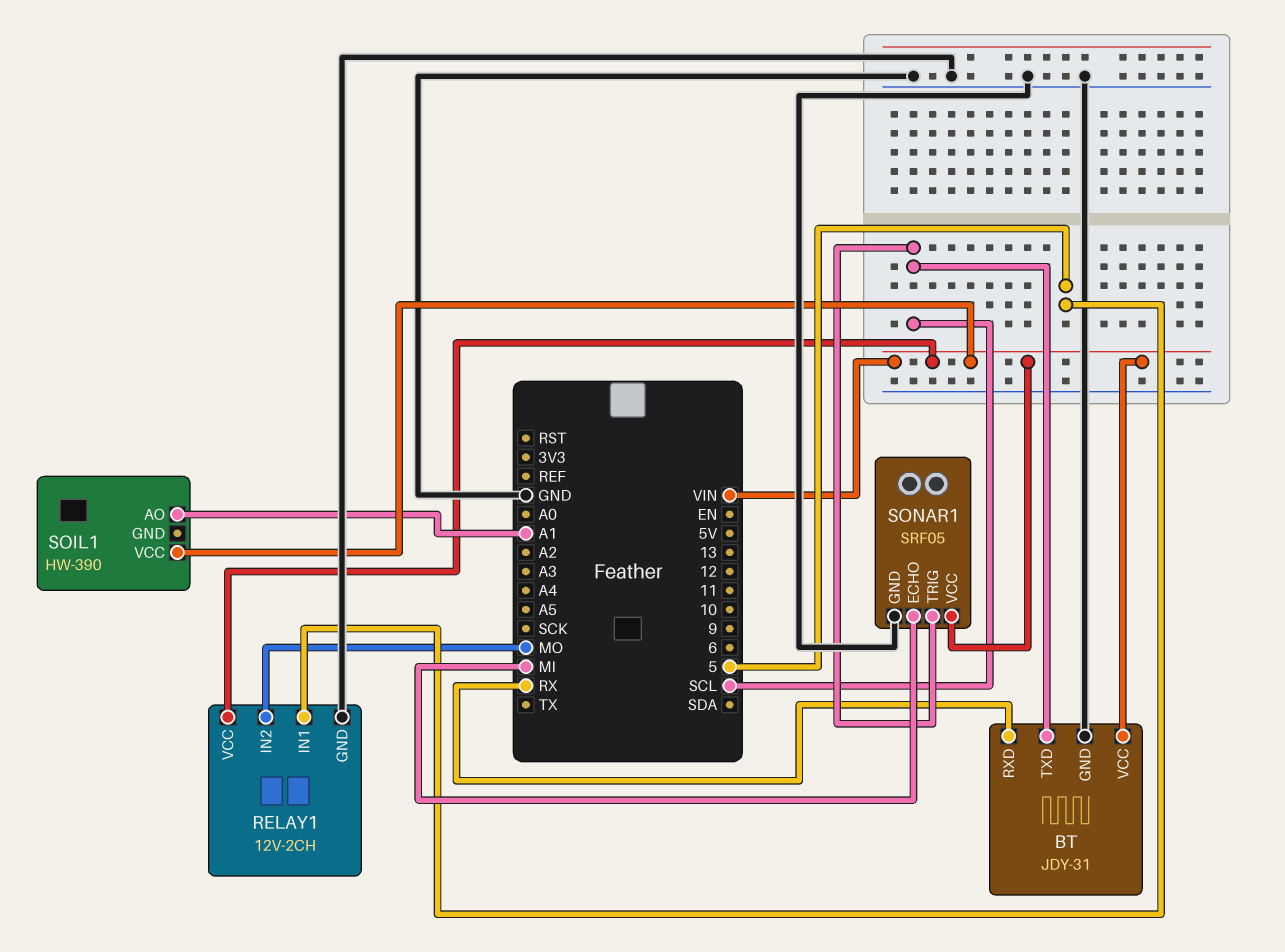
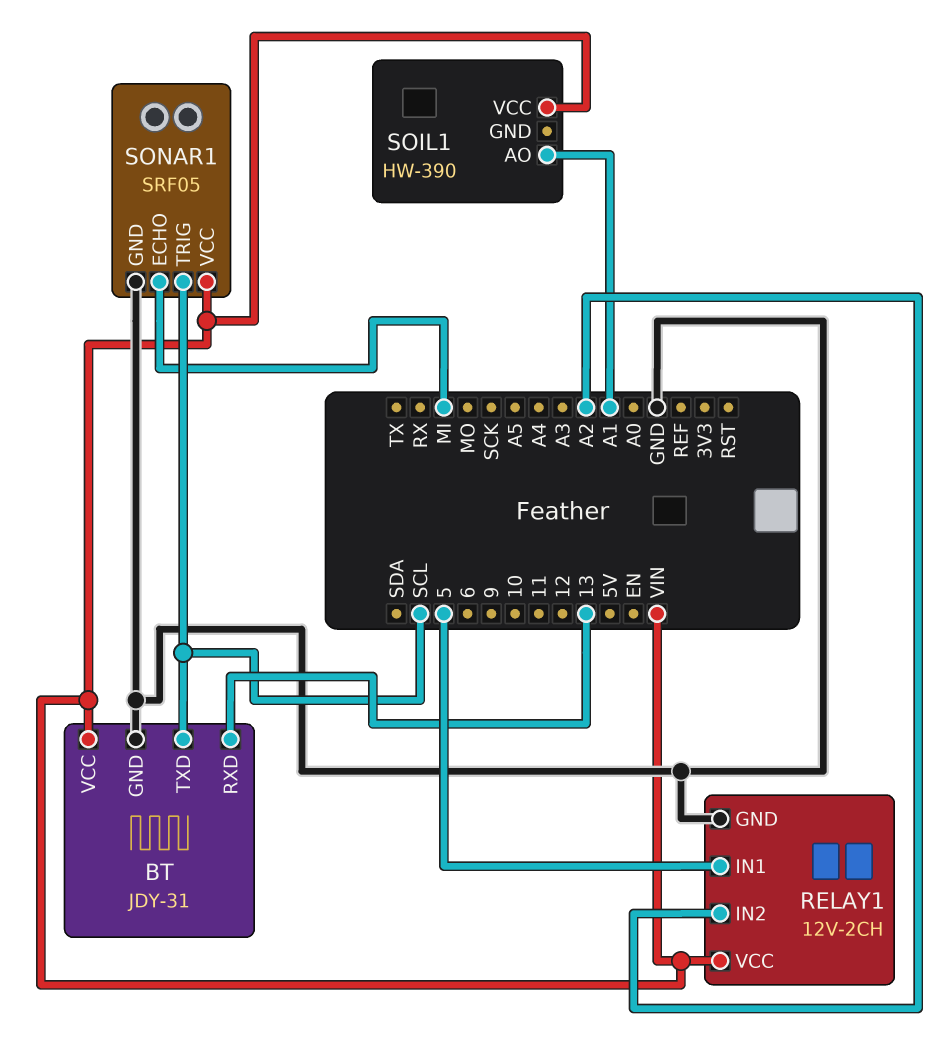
BT pin RXD: RX -> 13
RELAY1 pin IN2: MO -> A2

